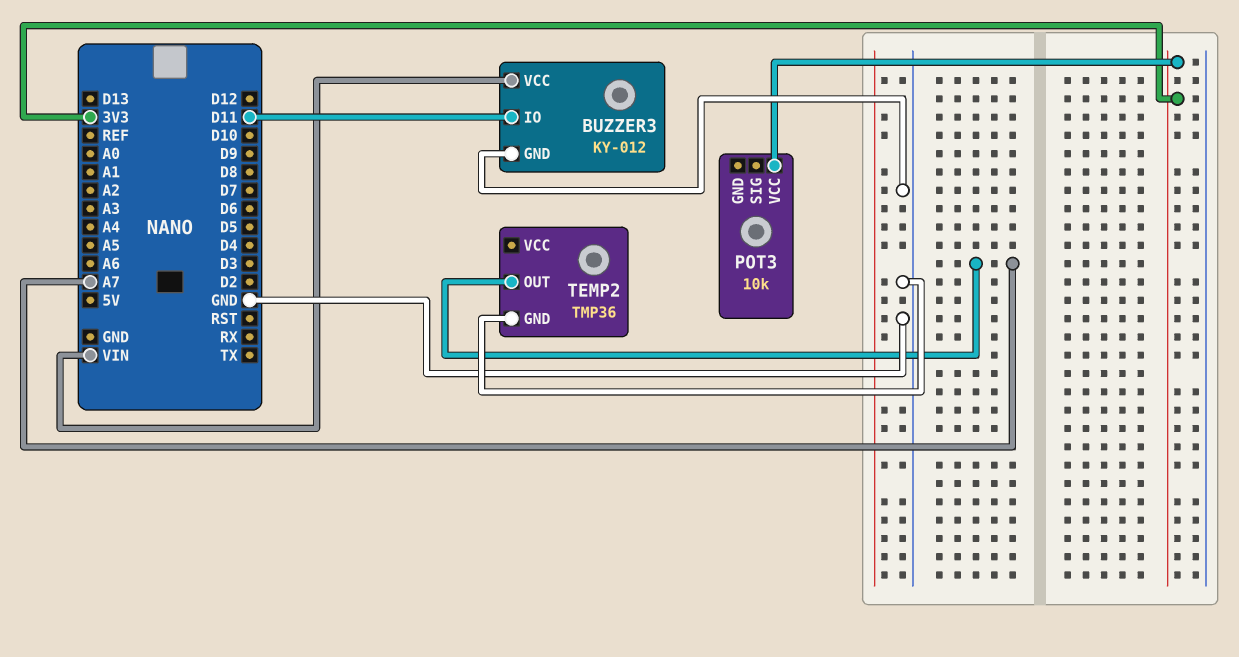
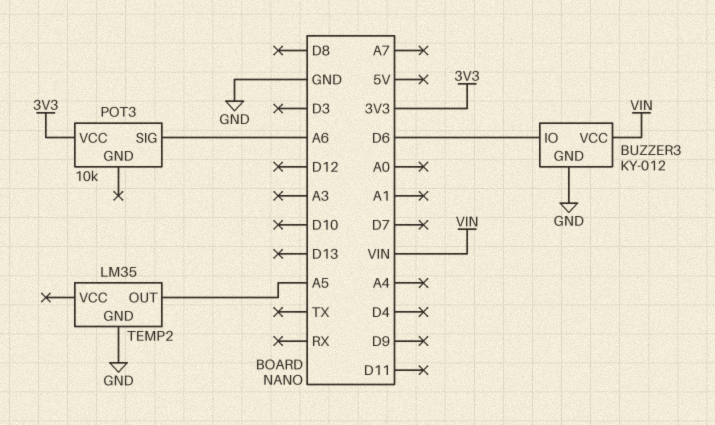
BUZZER3 pin IO: D11 -> D6
POT3 pin SIG: none -> A6
TEMP2: TMP36 -> LM35
TEMP2 pin OUT: A7 -> A5

